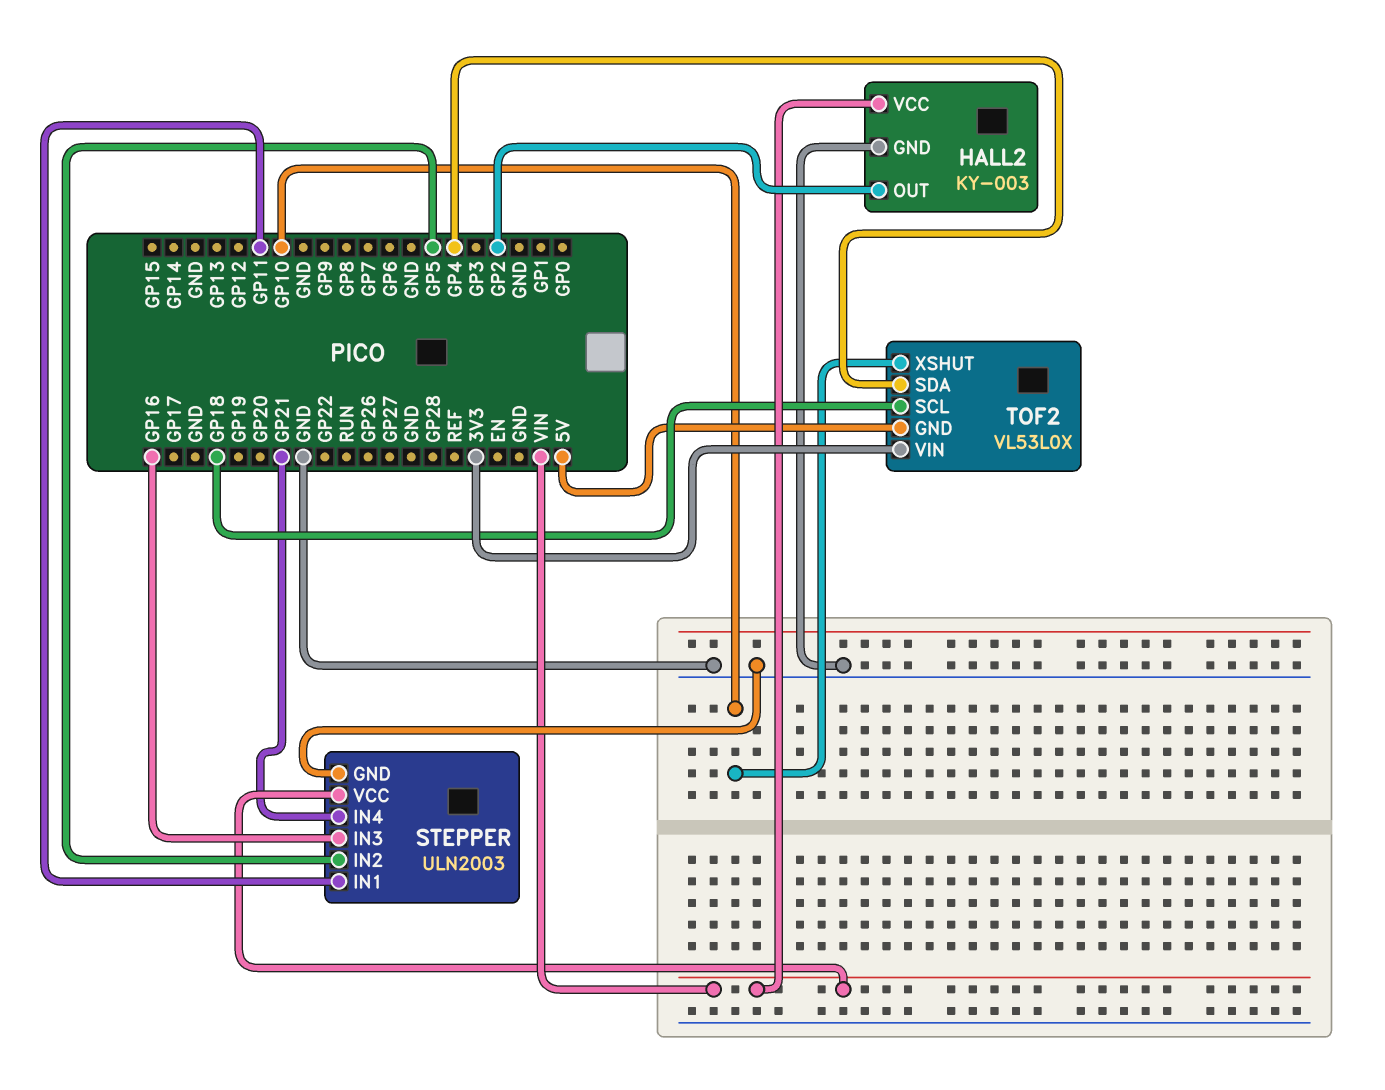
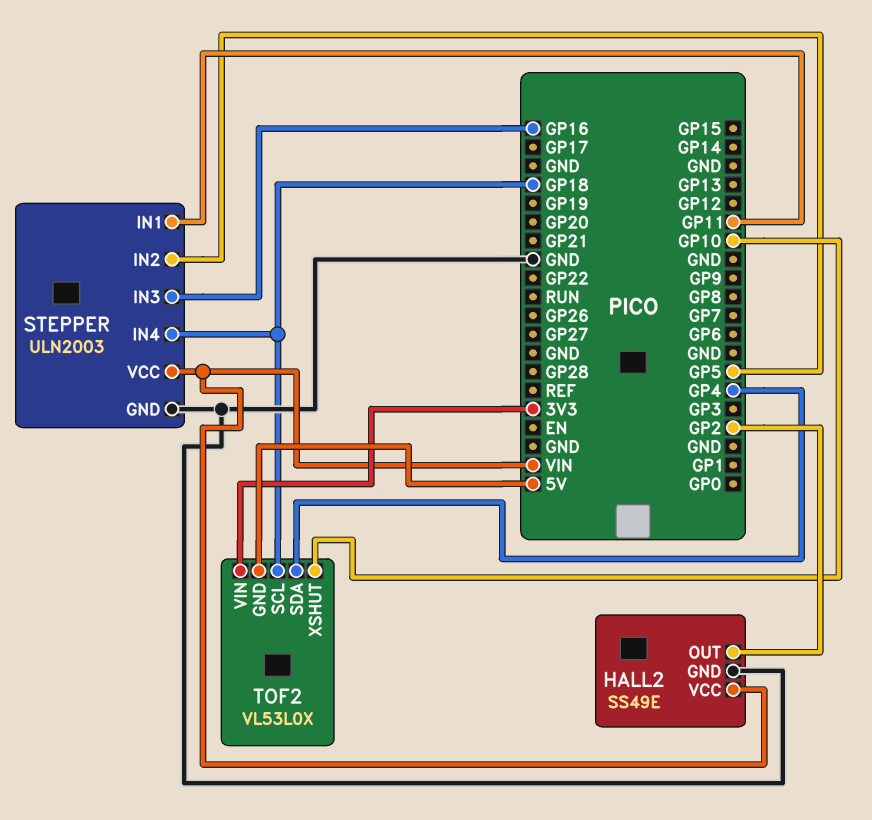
HALL2: KY-003 -> SS49E
STEPPER pin IN4: GP21 -> GP18

